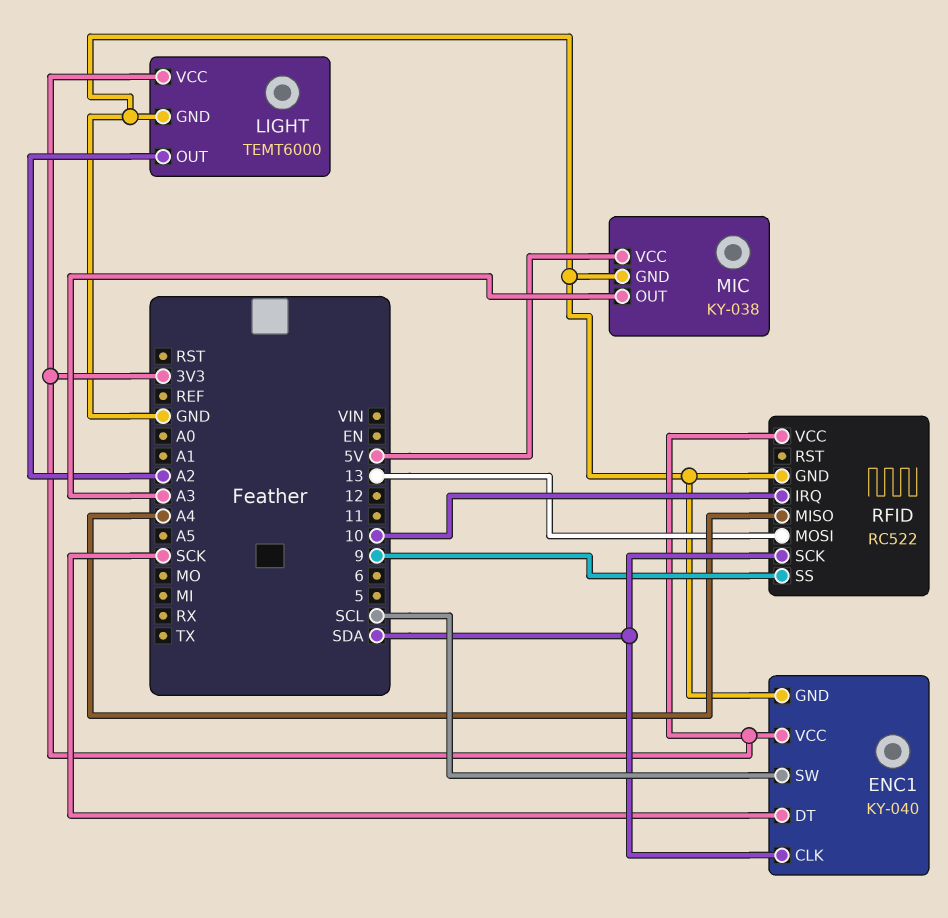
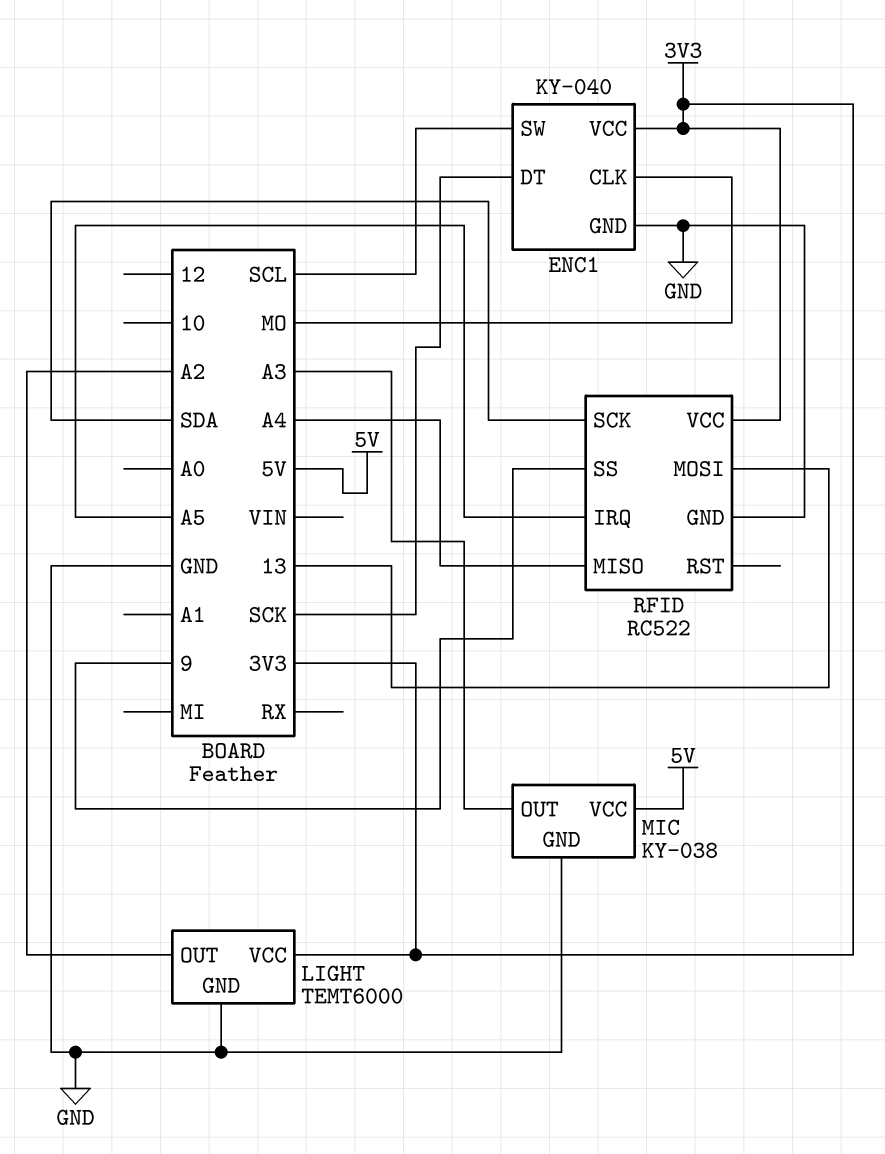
ENC1 pin CLK: SDA -> MO
RFID pin IRQ: 10 -> A5

